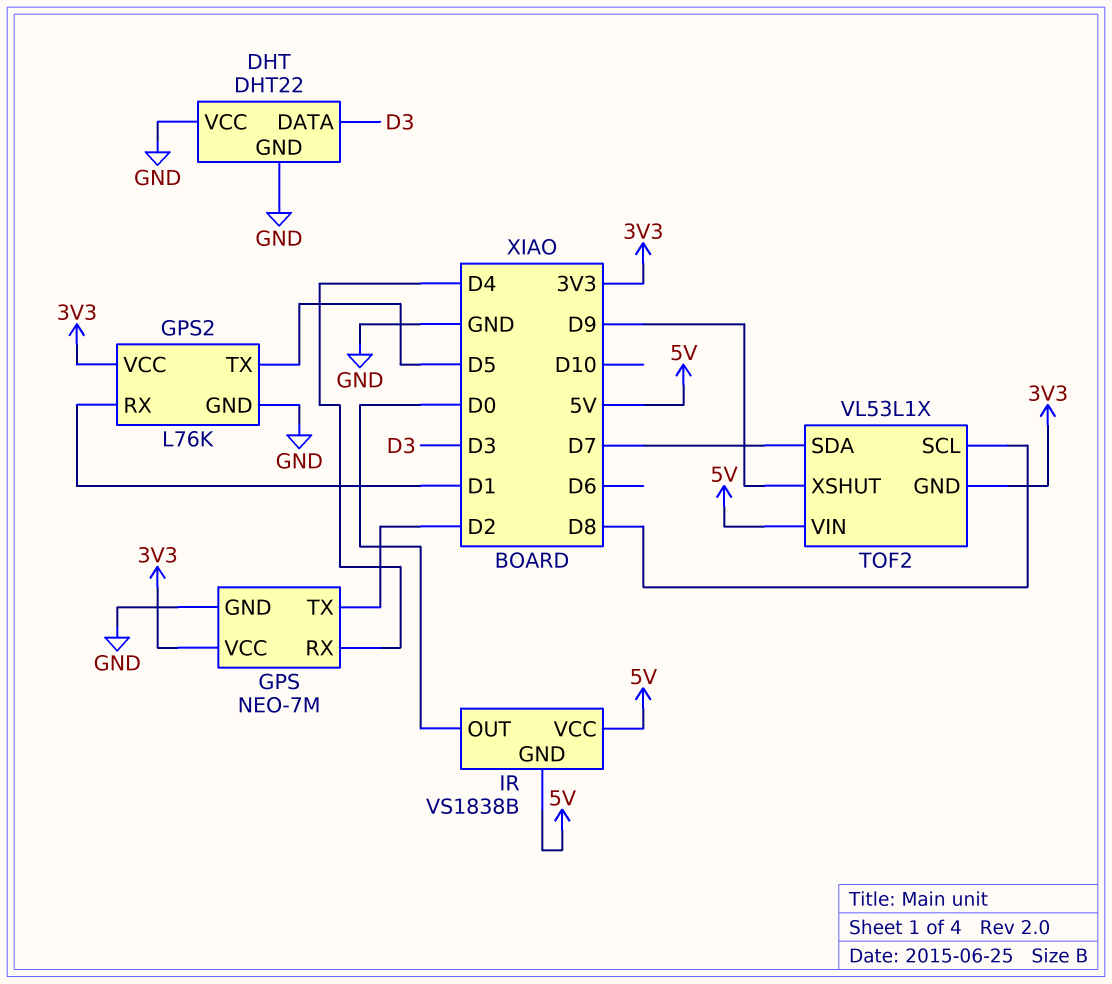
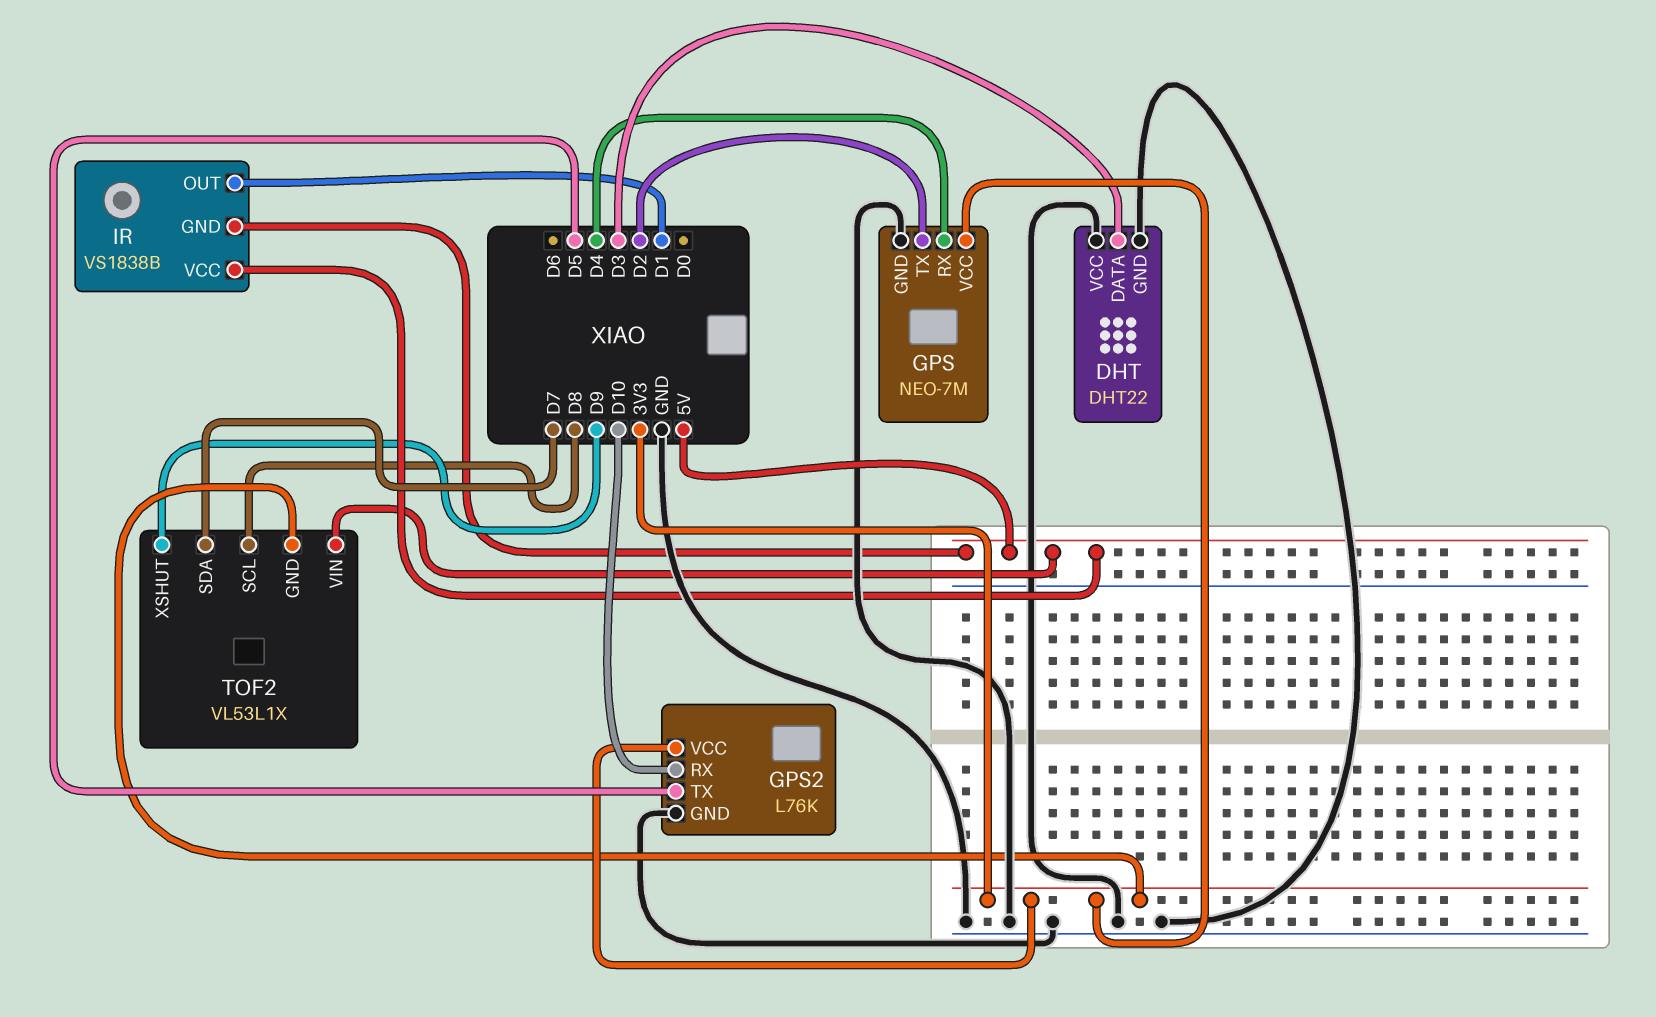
GPS2 pin RX: D1 -> D10
IR pin OUT: D0 -> D1

